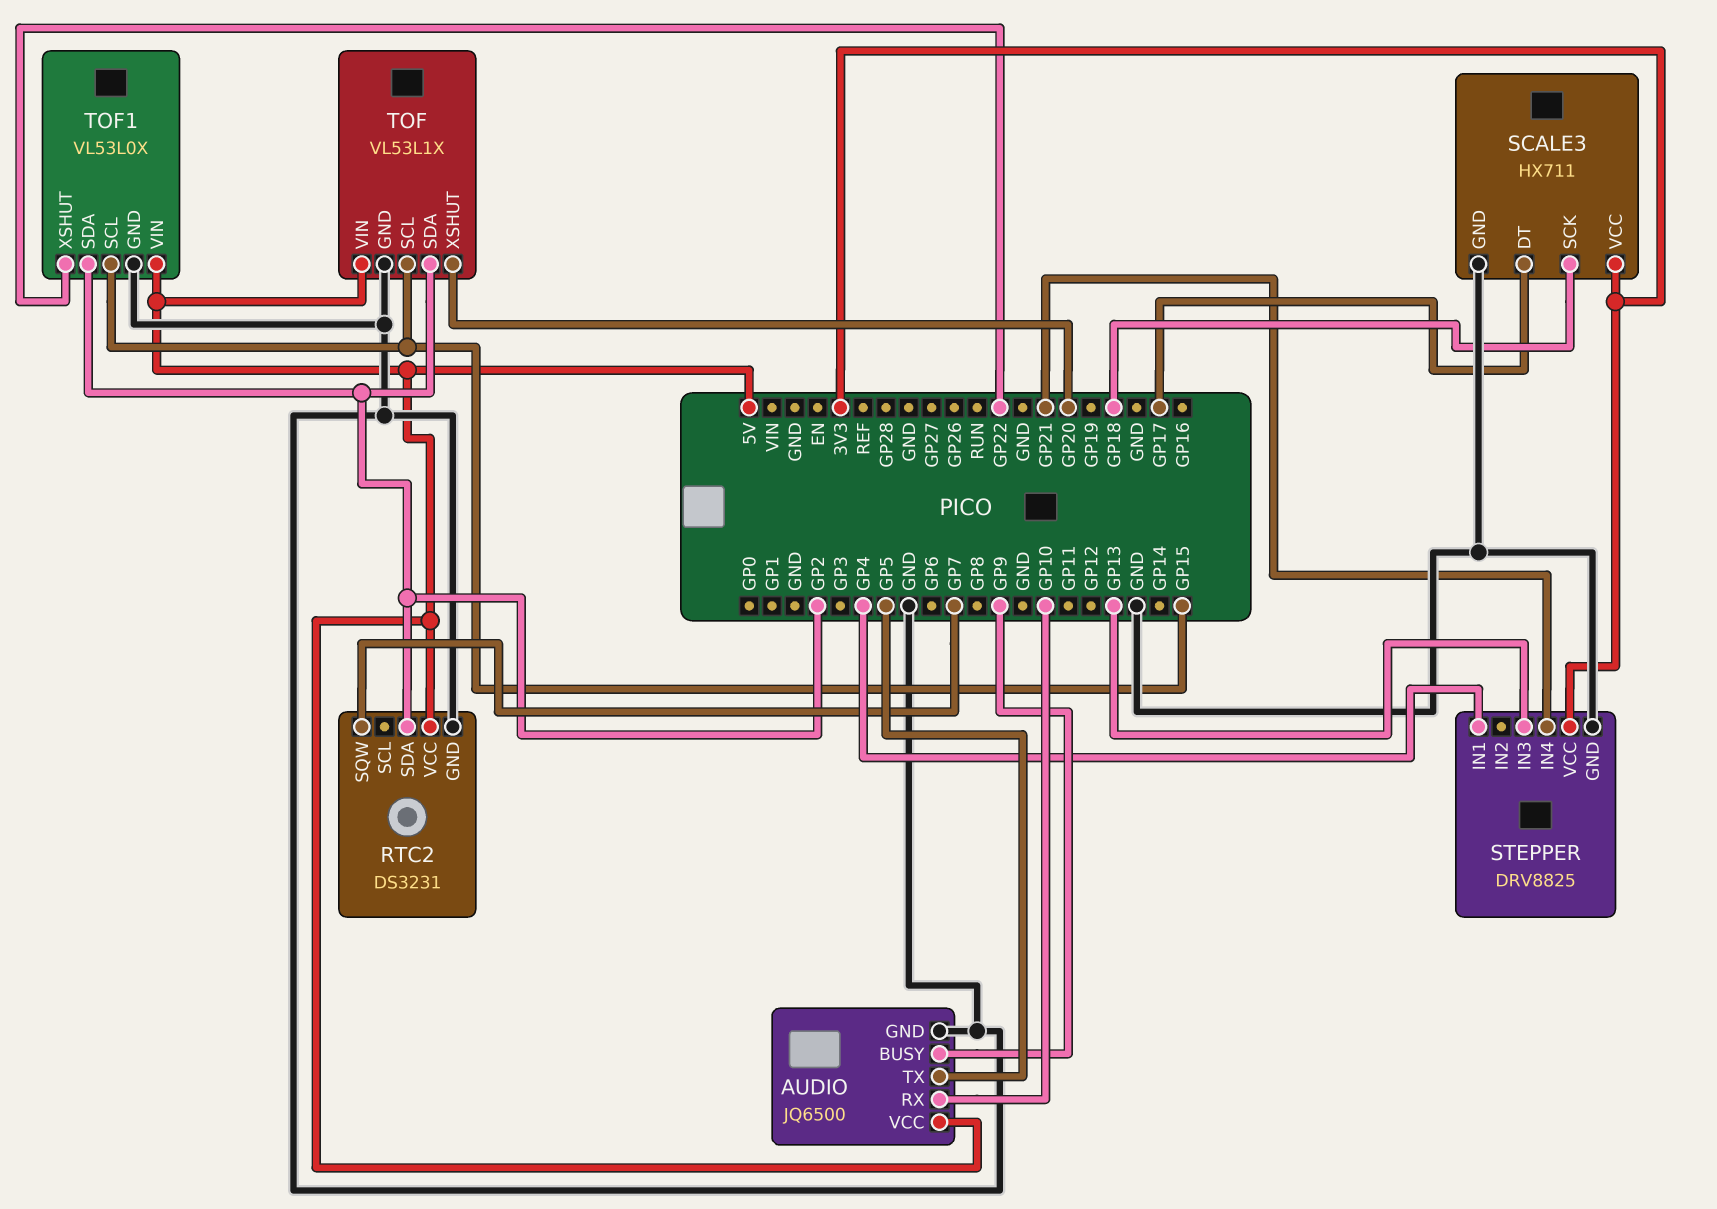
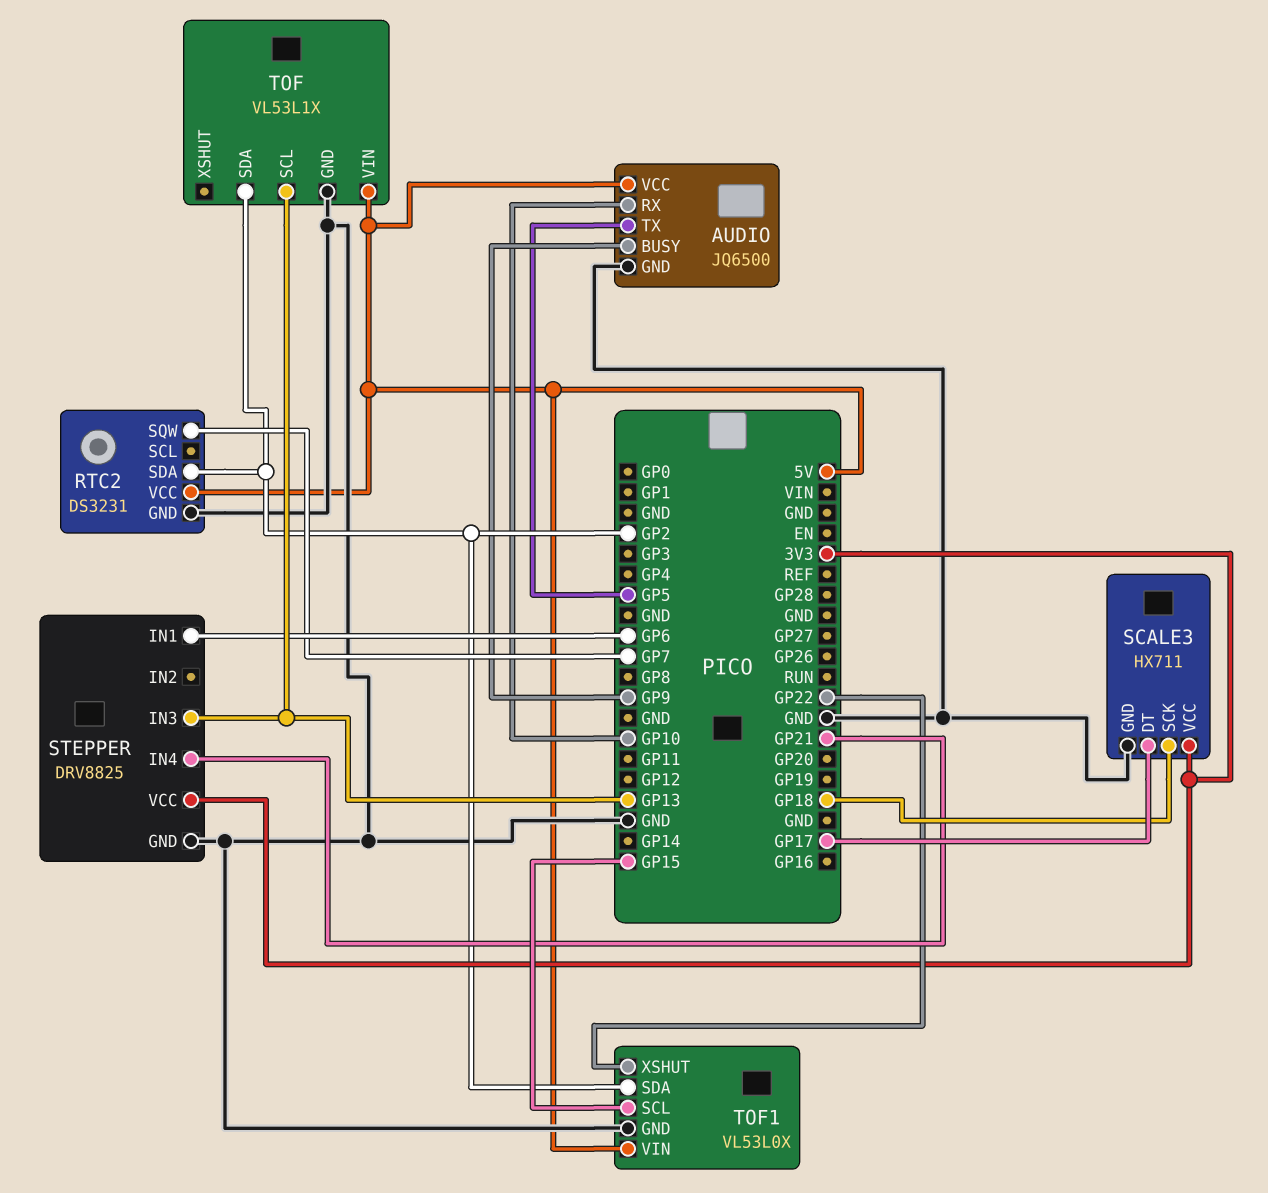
STEPPER pin IN1: GP4 -> GP6
TOF pin SCL: GP15 -> GP13
TOF pin XSHUT: GP20 -> none

